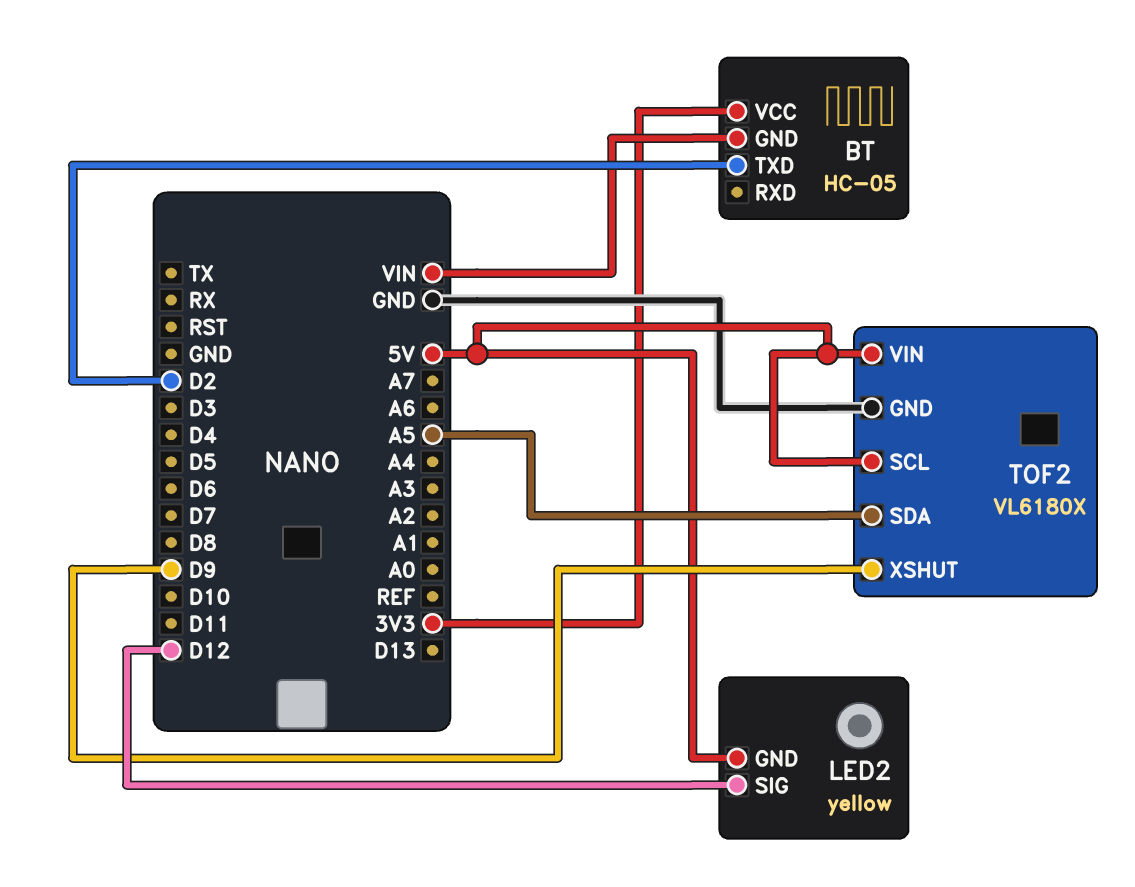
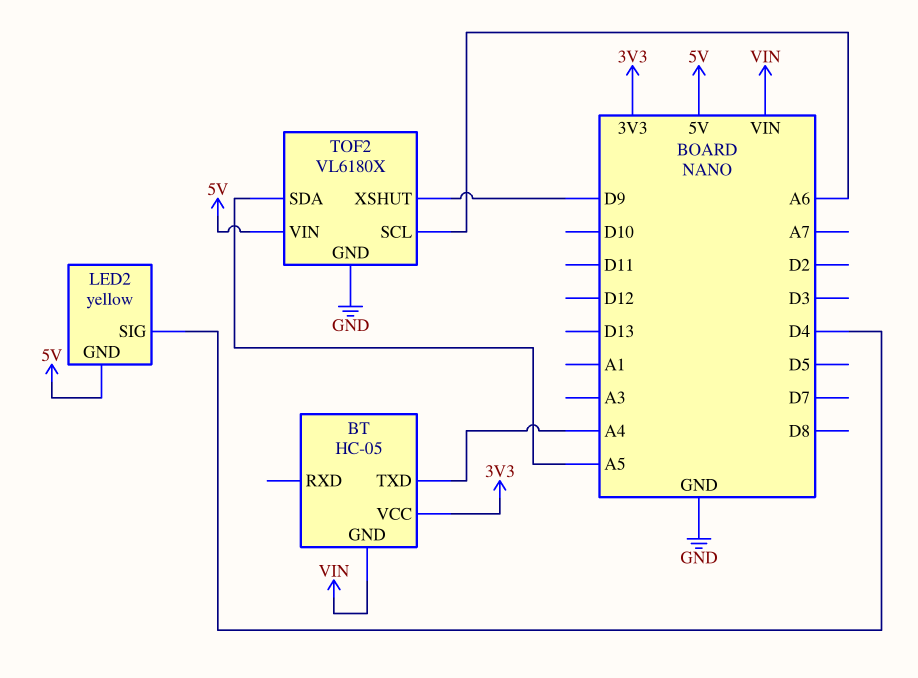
BT pin TXD: D2 -> A4
LED2 pin SIG: D12 -> D4
TOF2 pin SCL: 5V -> A6

